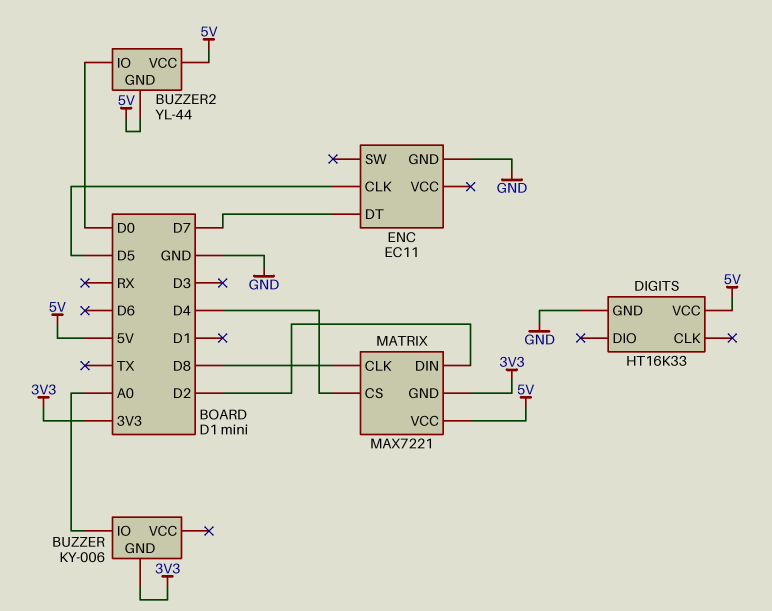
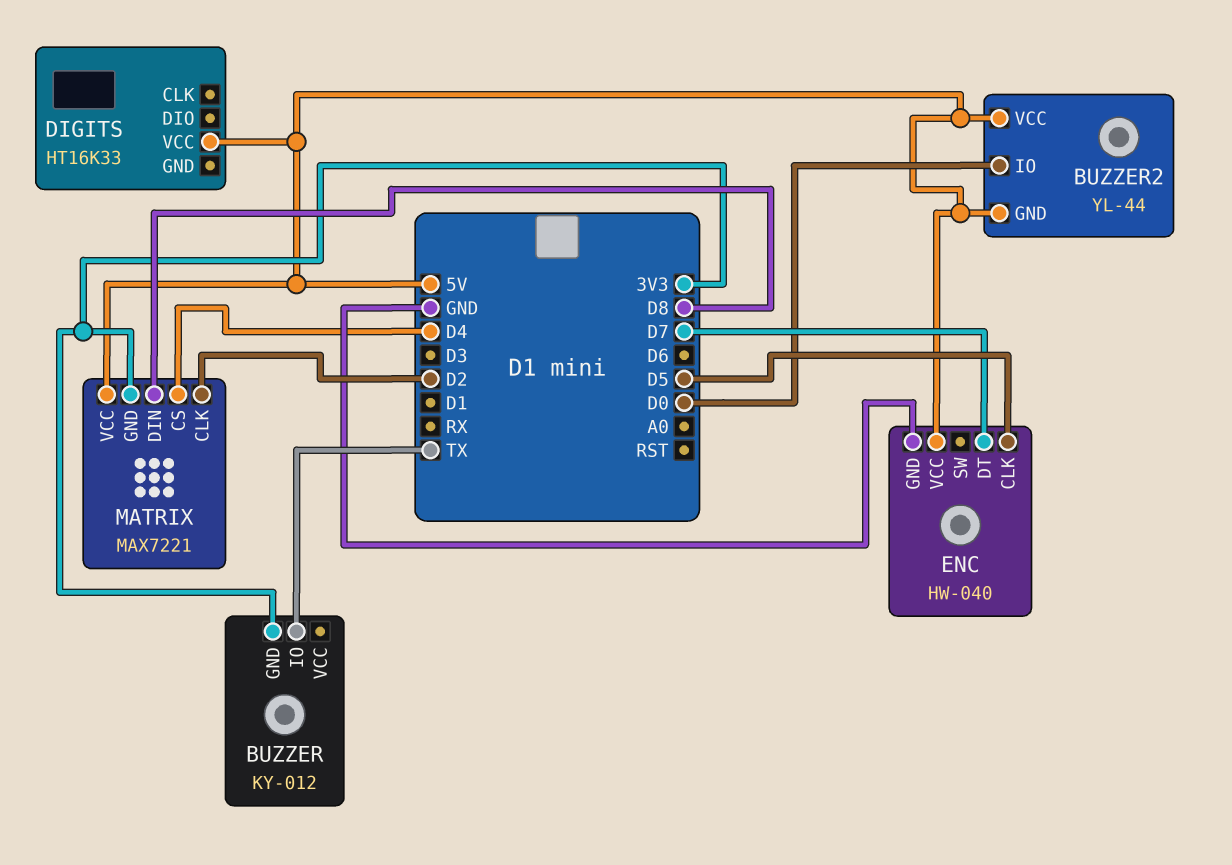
BUZZER: KY-006 -> KY-012
BUZZER pin IO: A0 -> TX
DIGITS pin GND: GND -> none
ENC: EC11 -> HW-040
ENC pin VCC: none -> 5V
MATRIX pin CLK: D8 -> D2
MATRIX pin DIN: D2 -> D8

